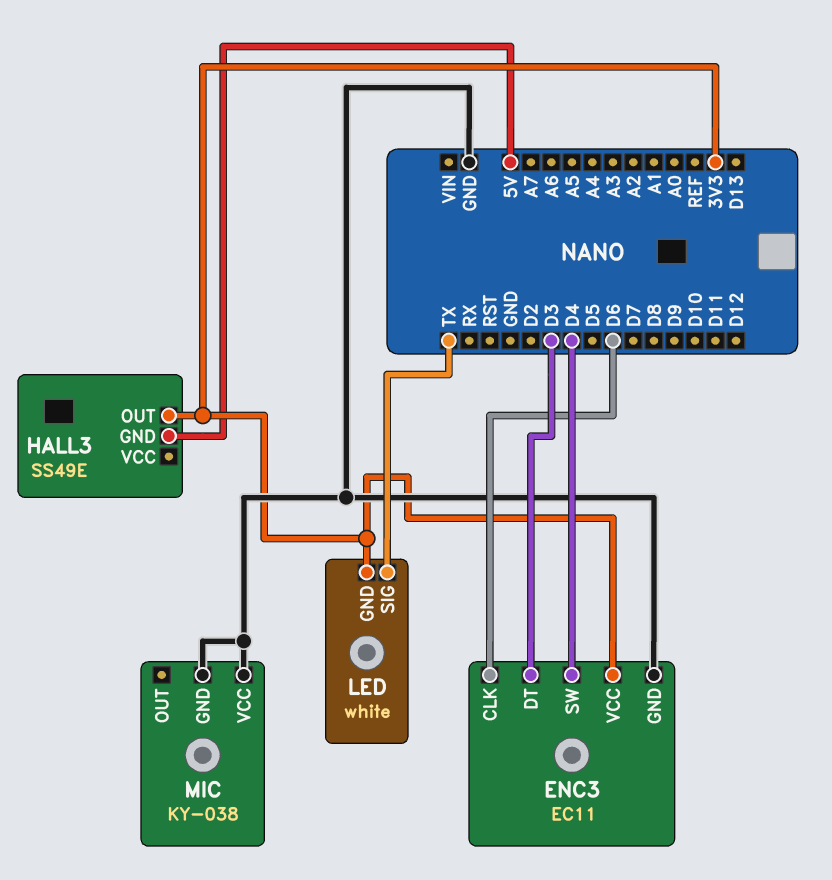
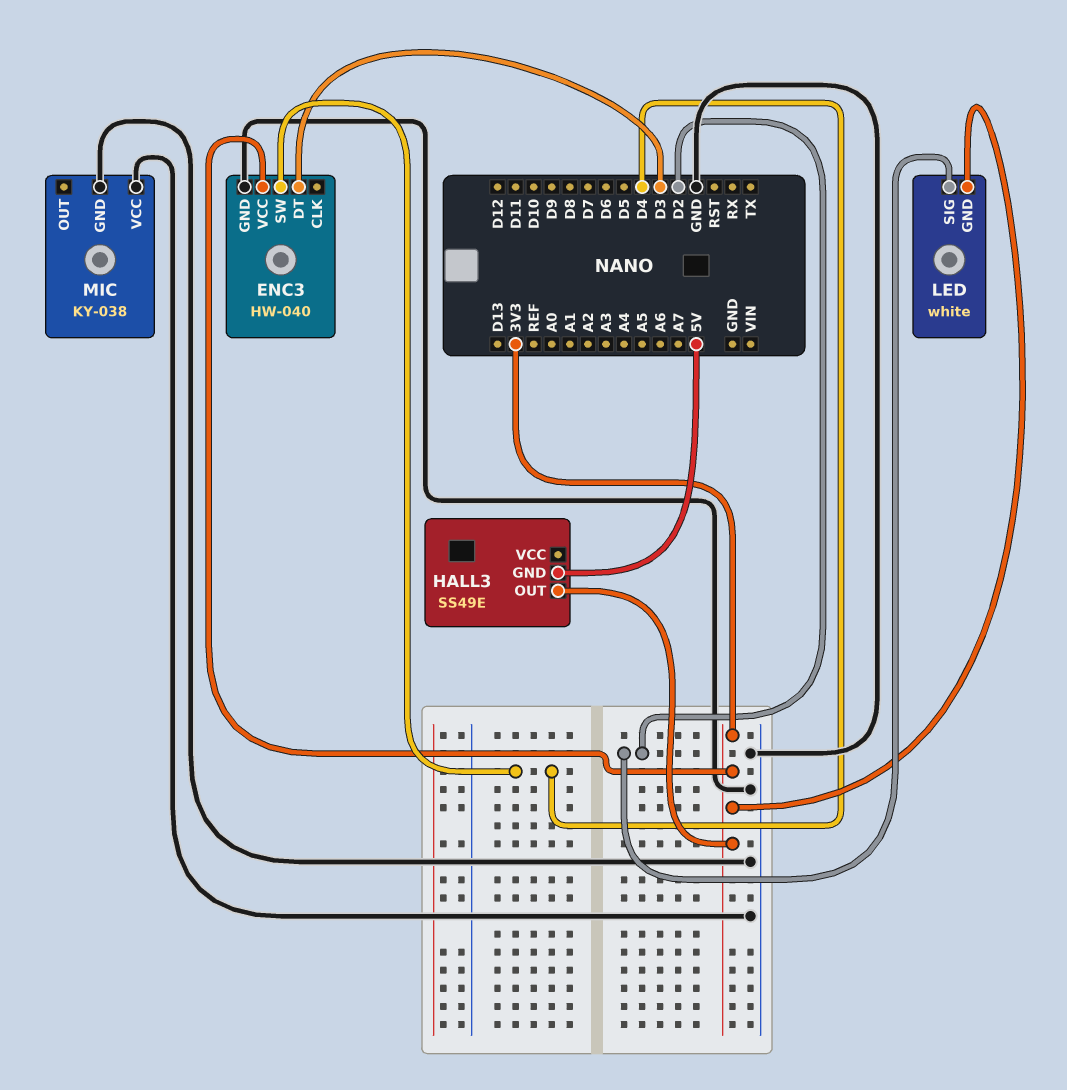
ENC3: EC11 -> HW-040
ENC3 pin CLK: D6 -> none
LED pin SIG: TX -> D2

